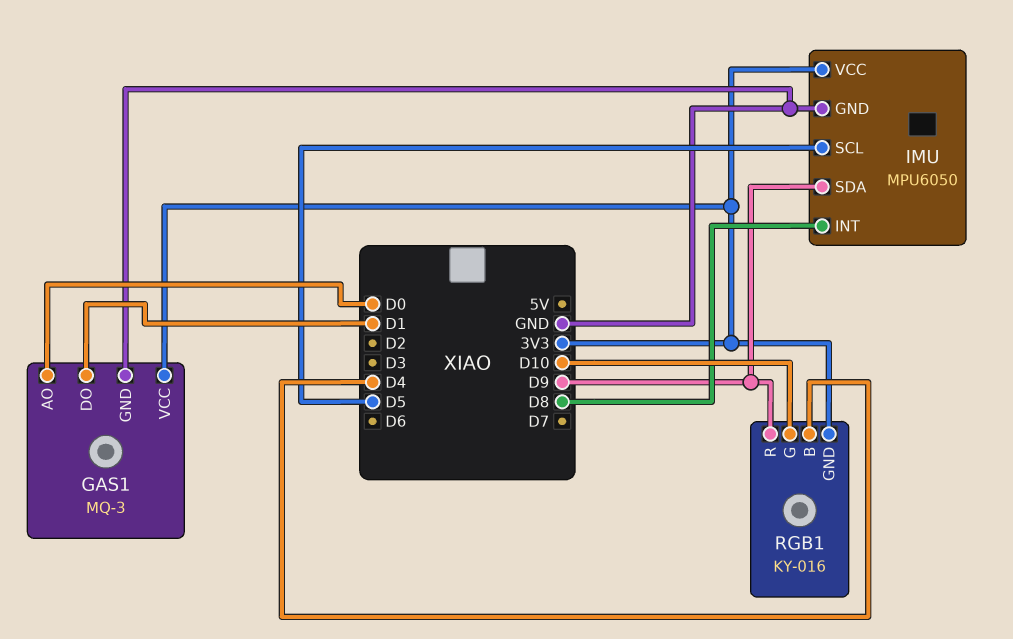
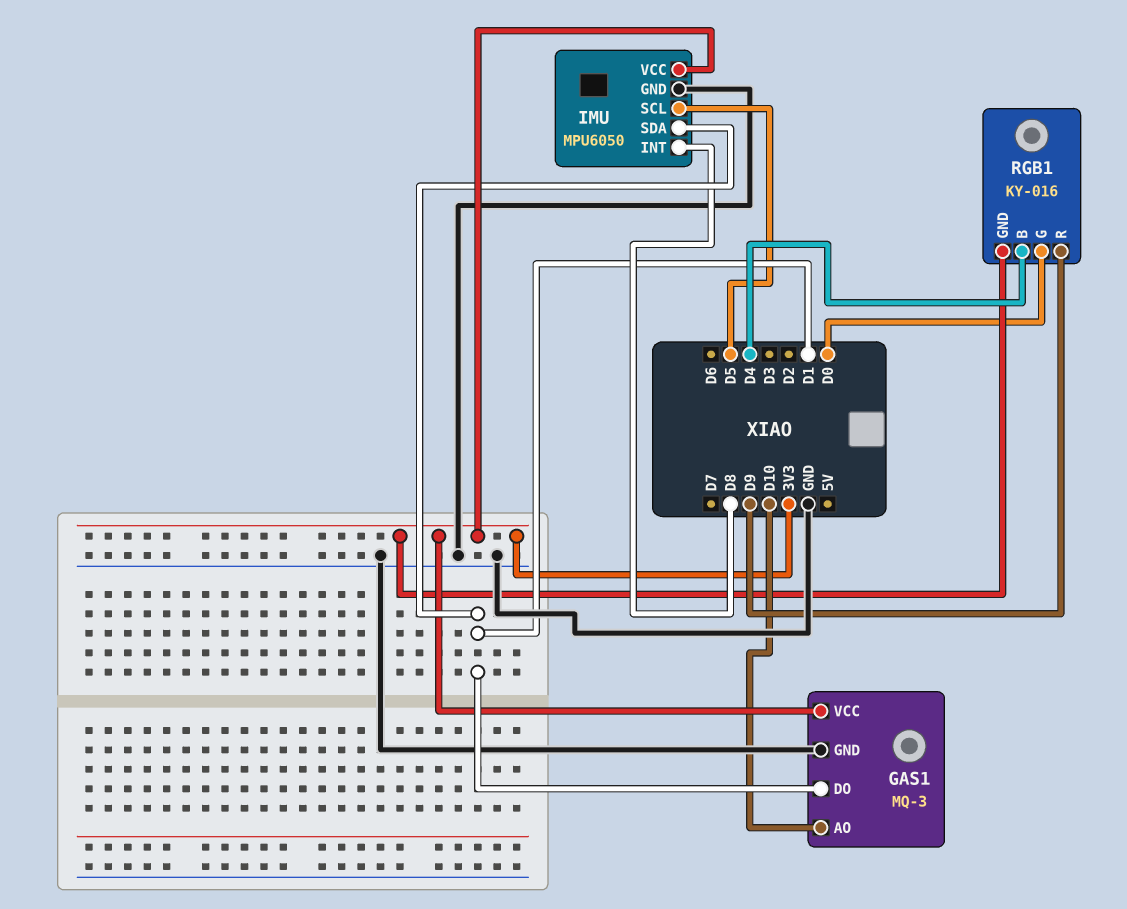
GAS1 pin AO: D0 -> D10
IMU pin SDA: D9 -> D1
RGB1 pin G: D10 -> D0

